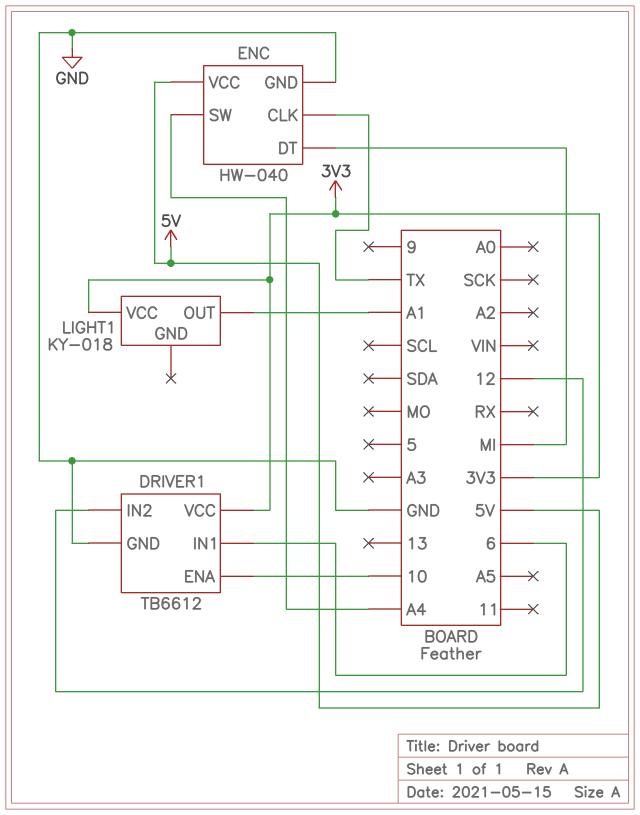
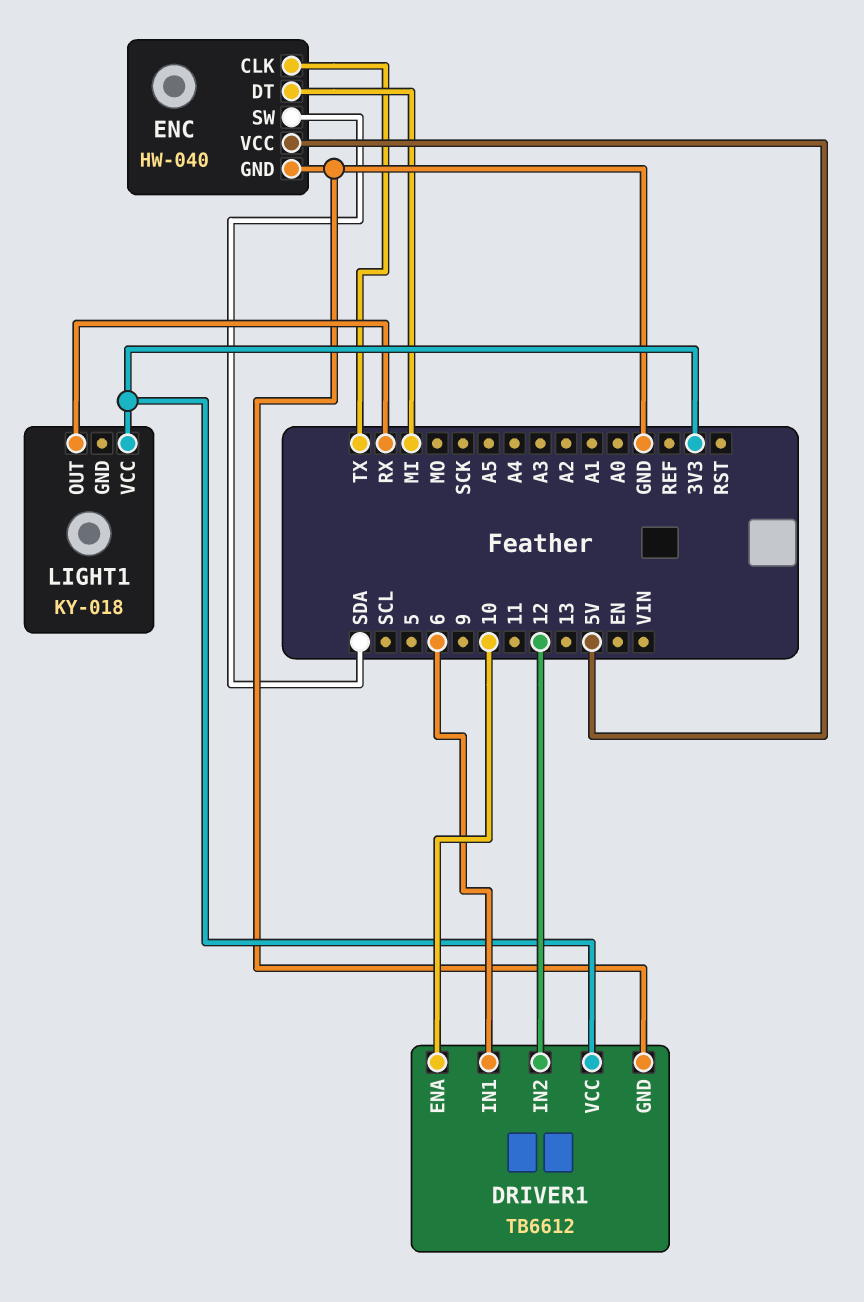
ENC pin SW: A4 -> SDA
LIGHT1 pin OUT: A1 -> RX

